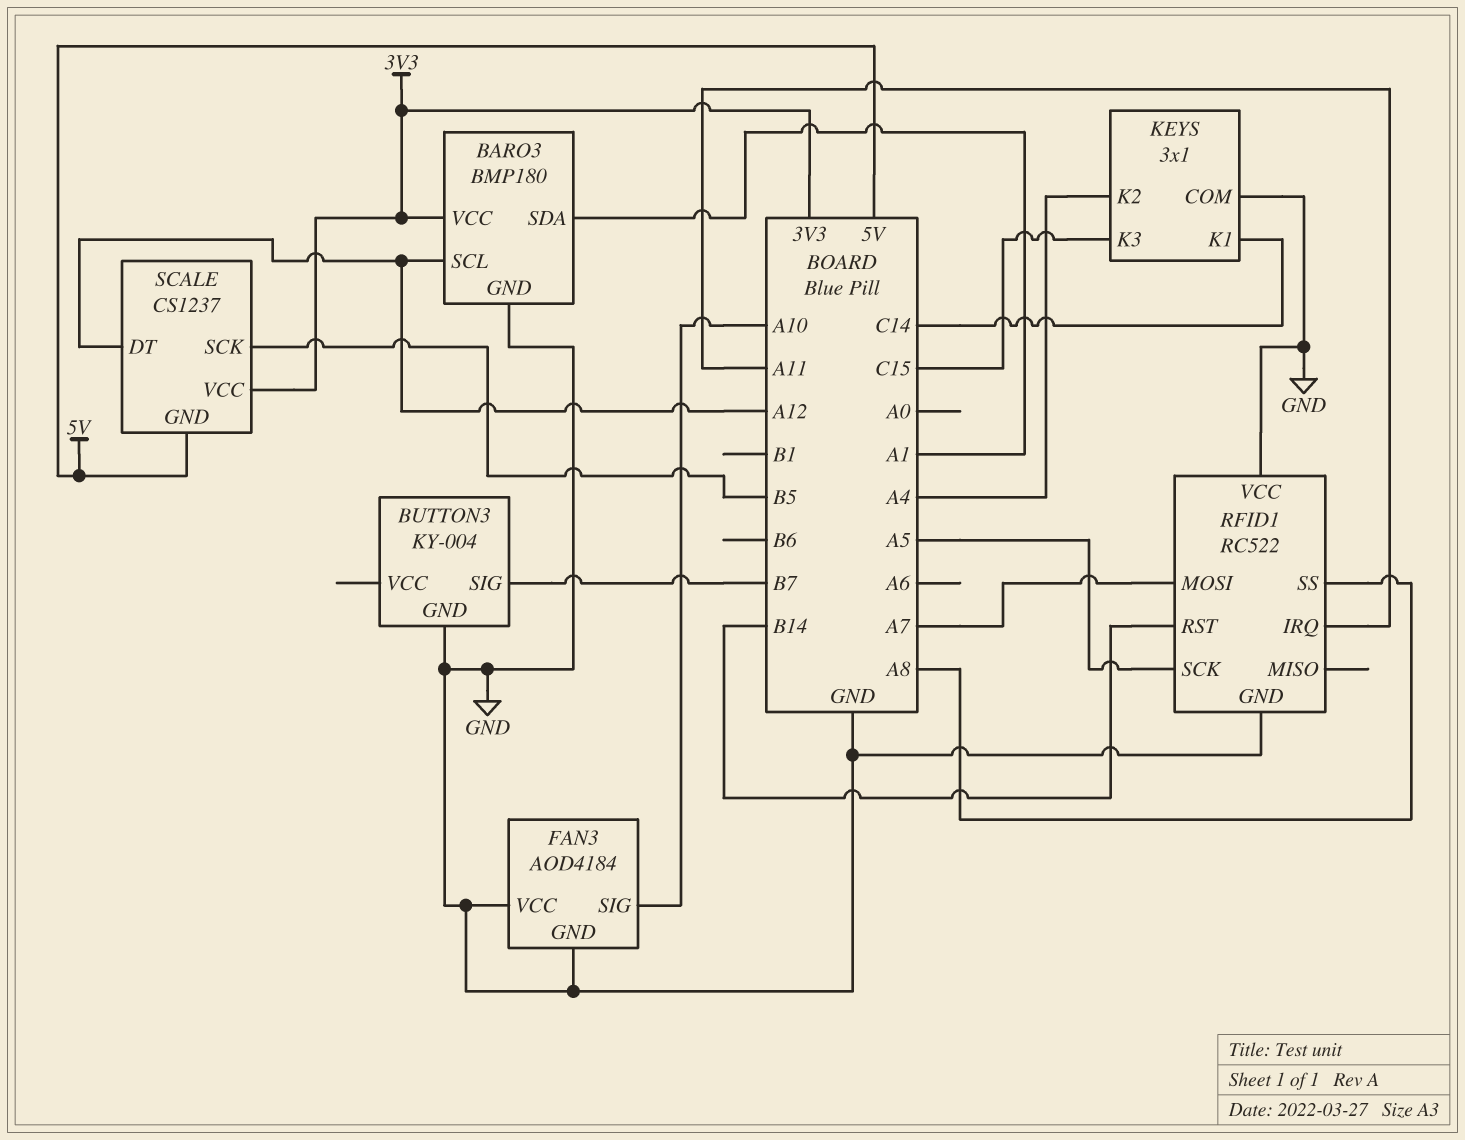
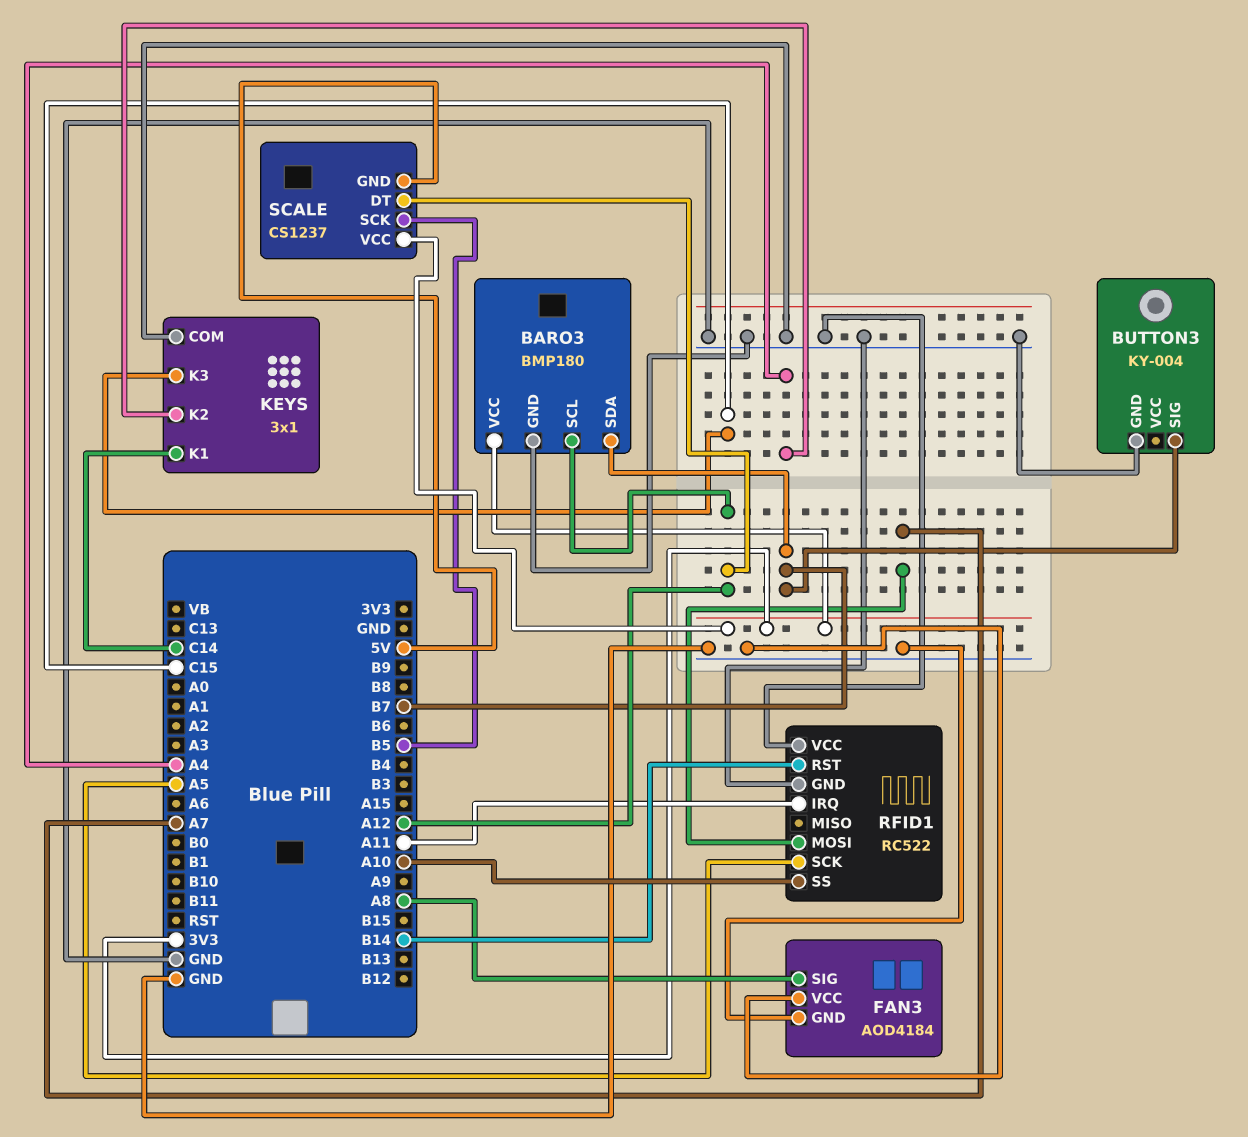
BARO3 pin SDA: A1 -> B7
FAN3 pin SIG: A10 -> A8
RFID1 pin SS: A8 -> A10

